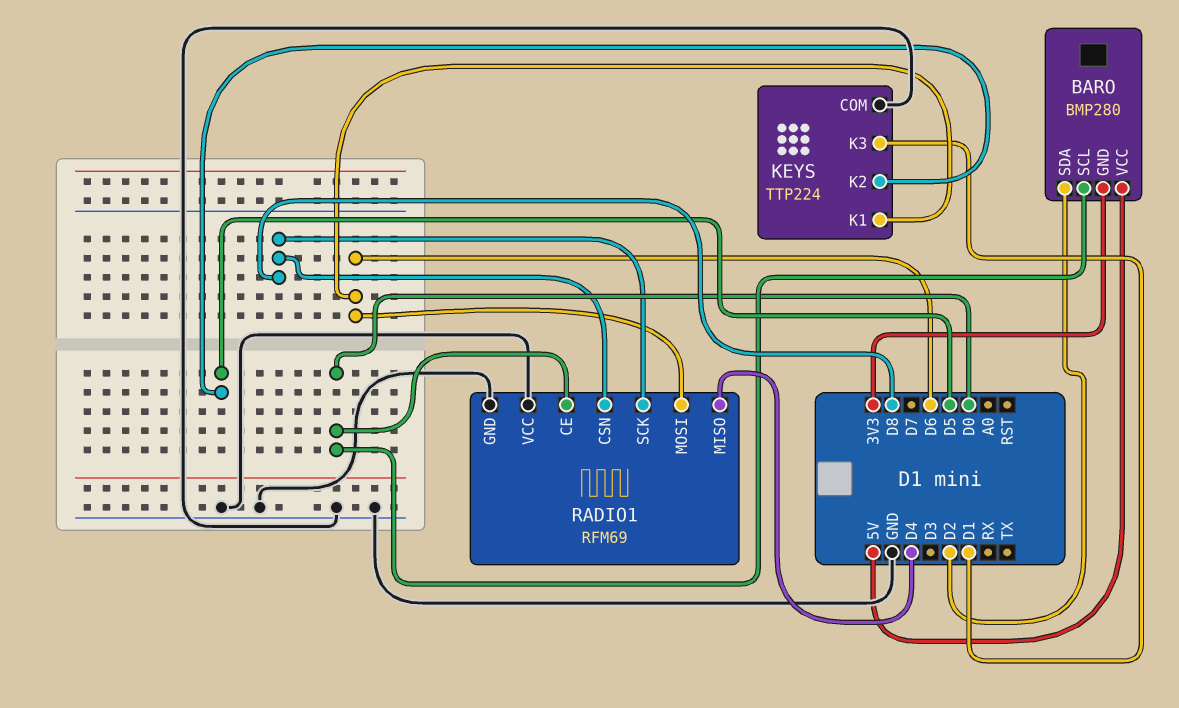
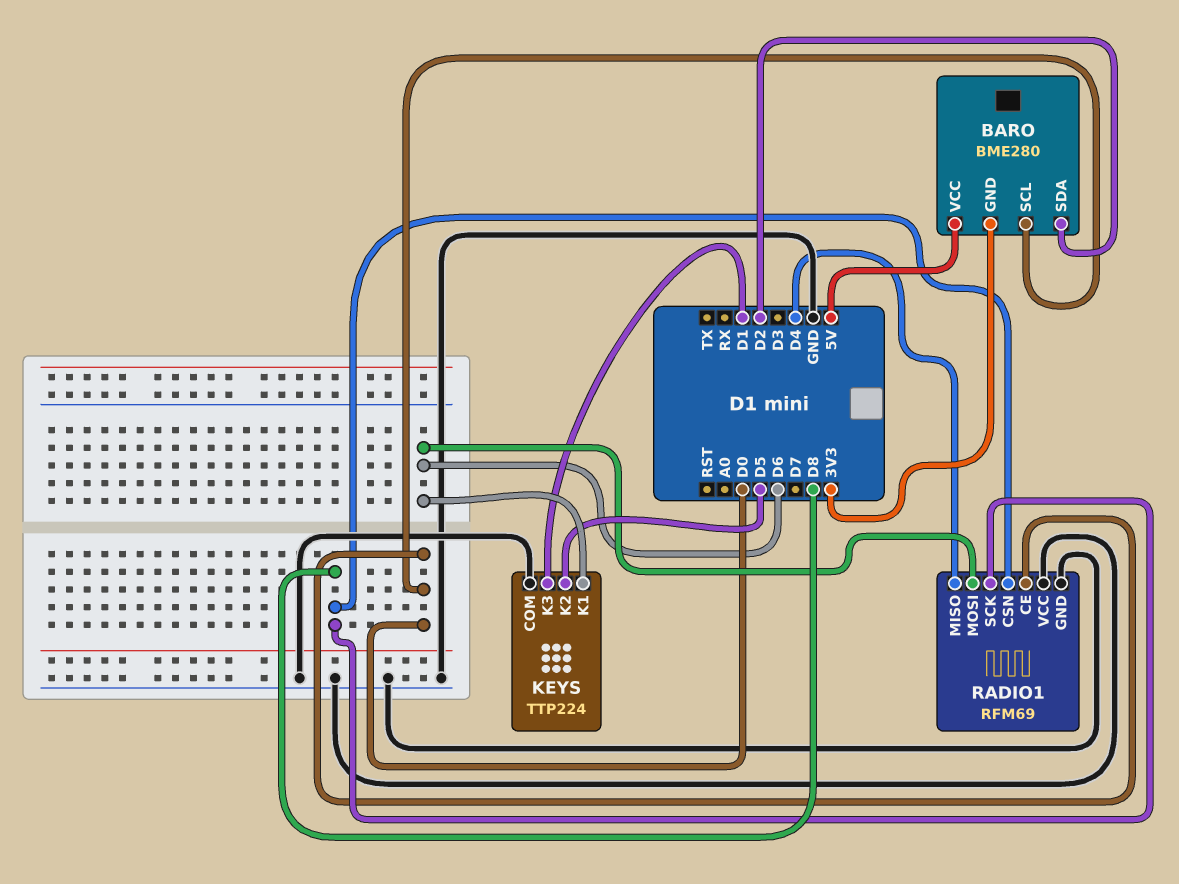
BARO: BMP280 -> BME280

